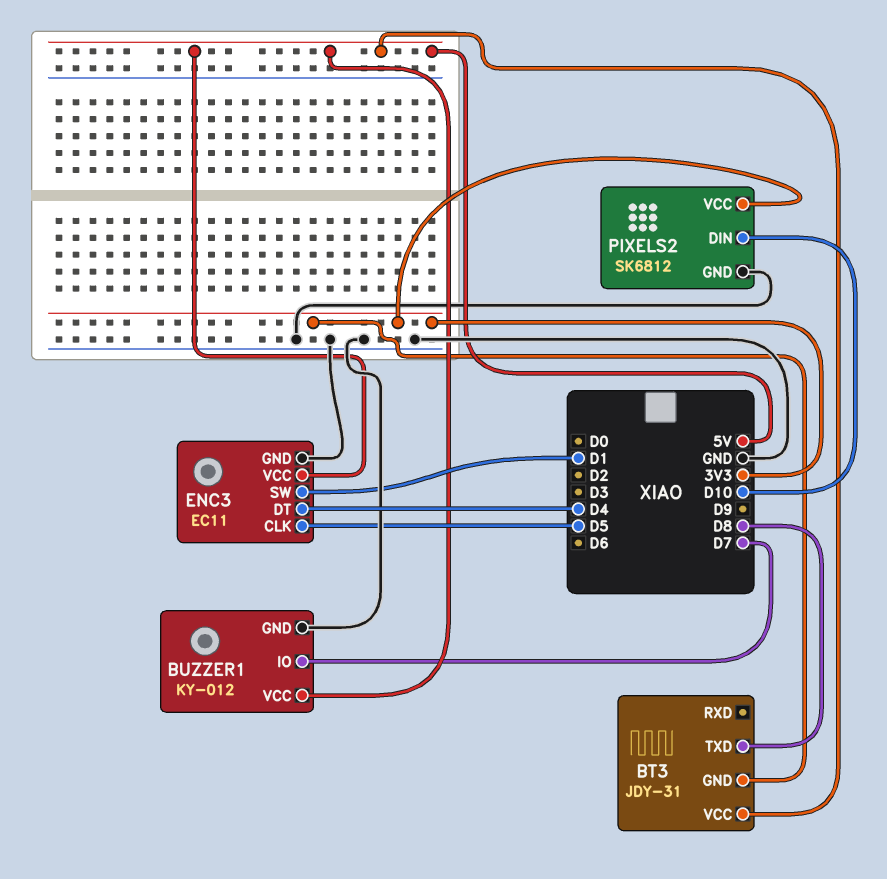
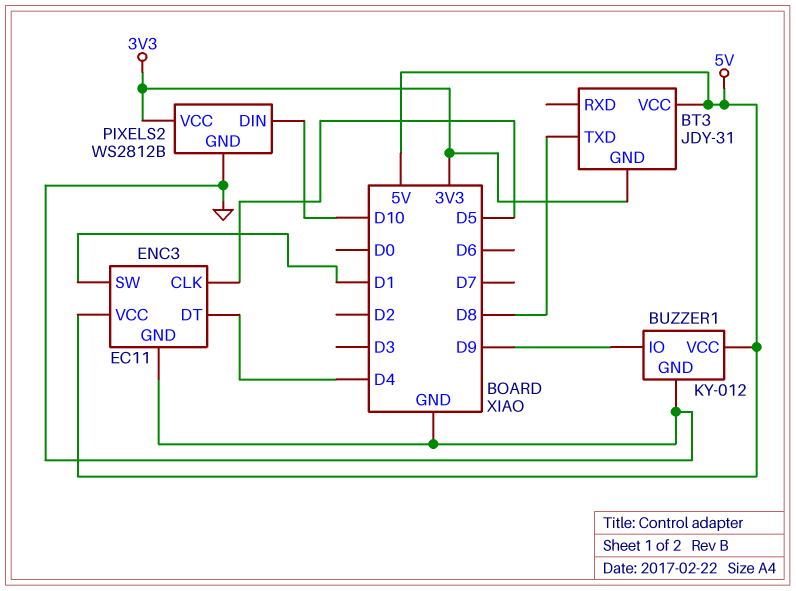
BUZZER1 pin IO: D7 -> D9
PIXELS2: SK6812 -> WS2812B

